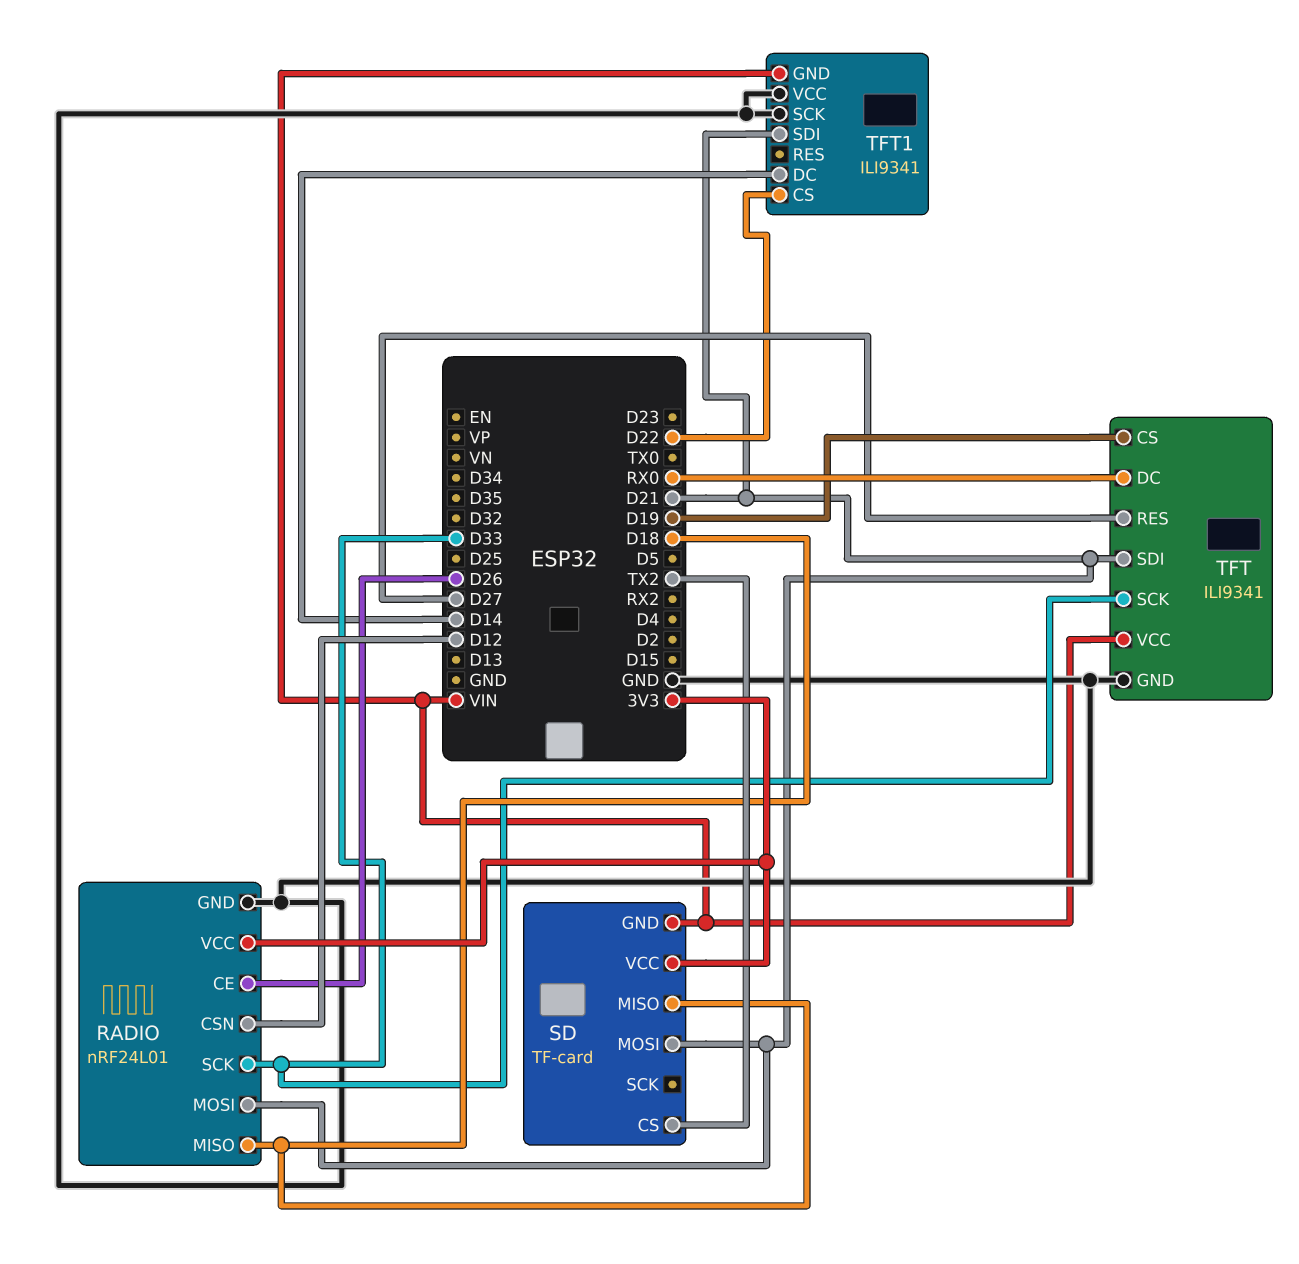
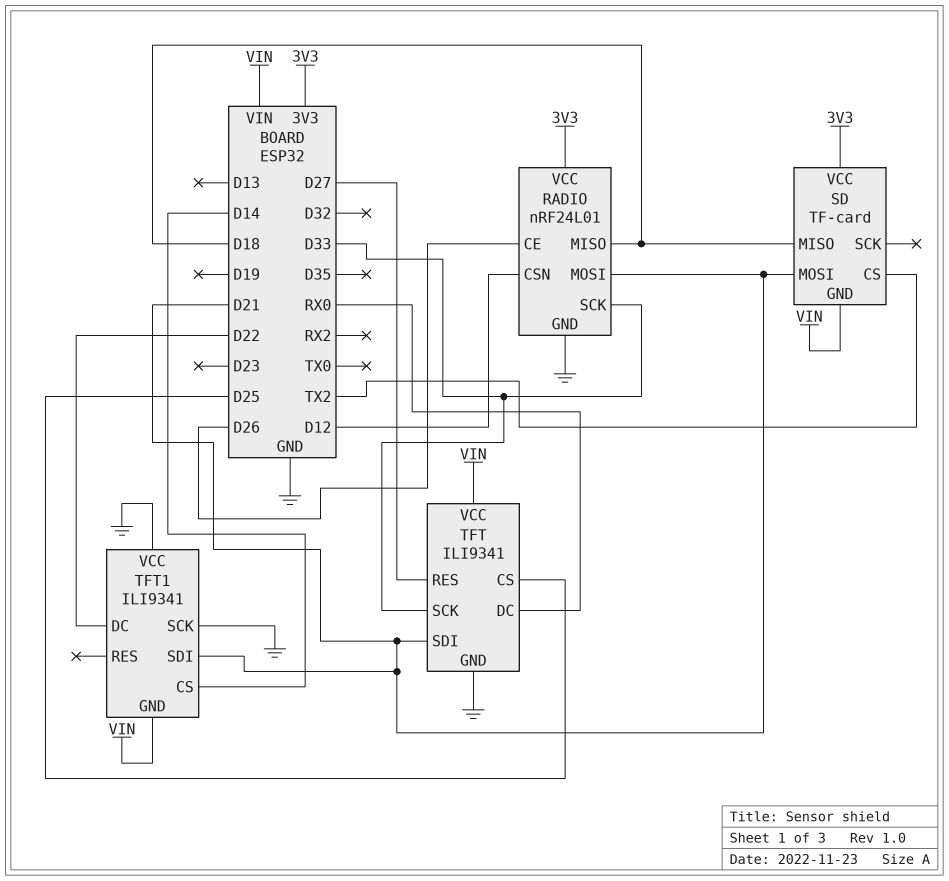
TFT pin CS: D19 -> D25
TFT1 pin CS: D22 -> D14
TFT1 pin DC: D14 -> D22

